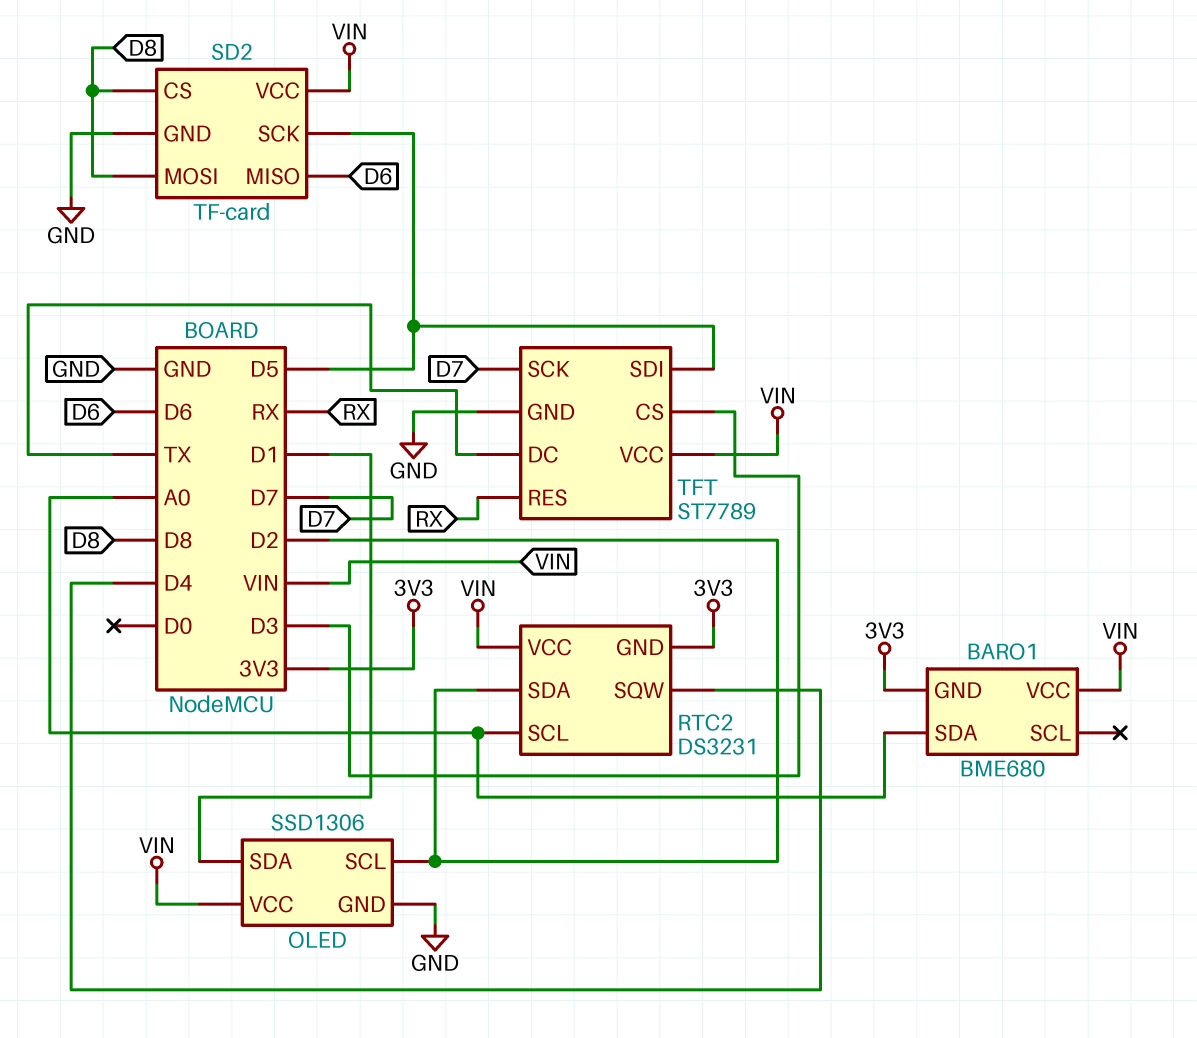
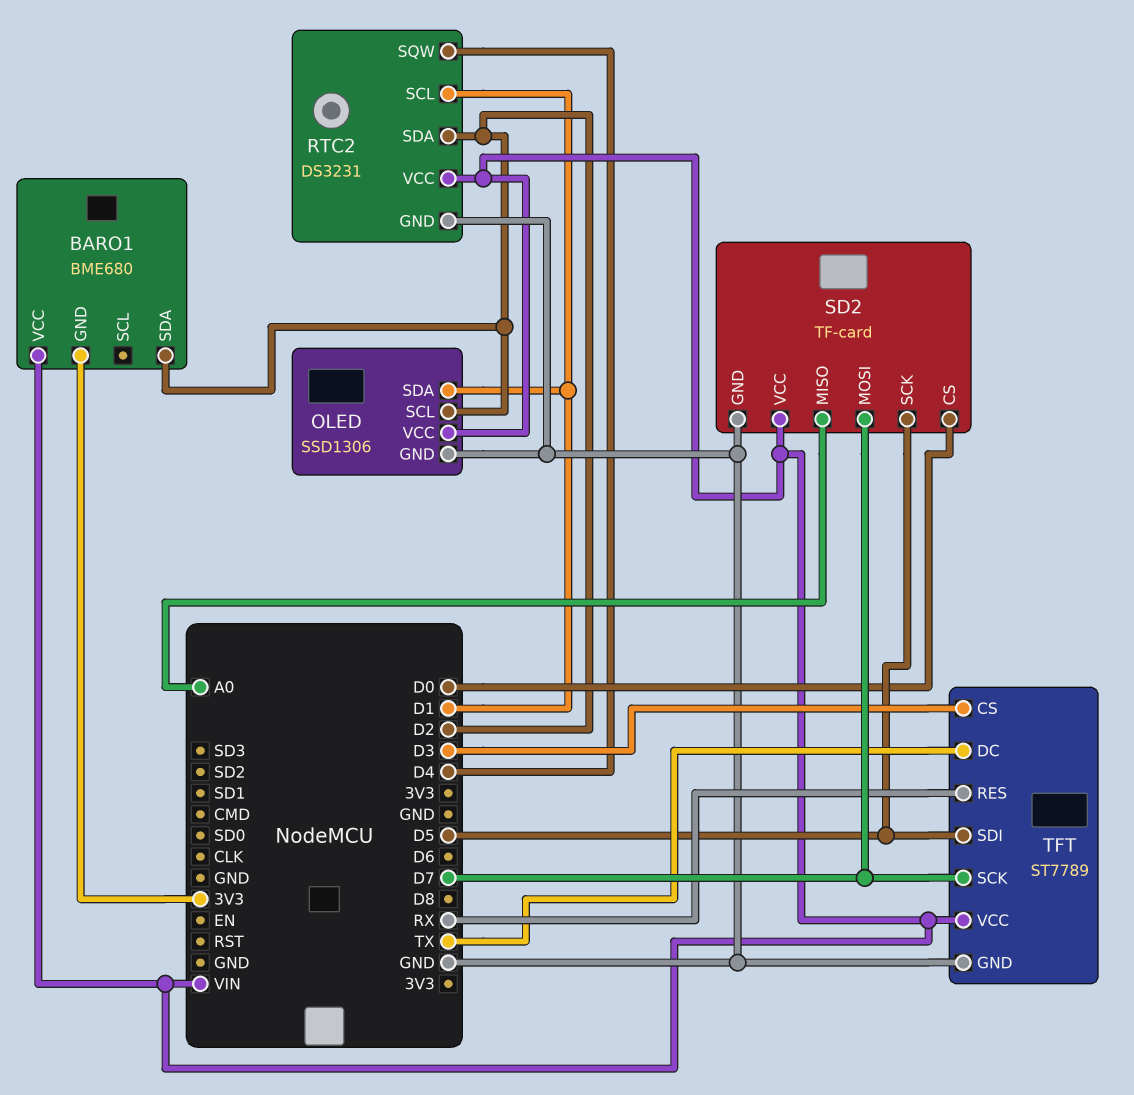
BARO1 pin SDA: A0 -> D2
RTC2 pin GND: 3V3 -> GND
RTC2 pin SCL: A0 -> D1
SD2 pin CS: D8 -> D0
SD2 pin MISO: D6 -> A0
SD2 pin MOSI: D8 -> D7

